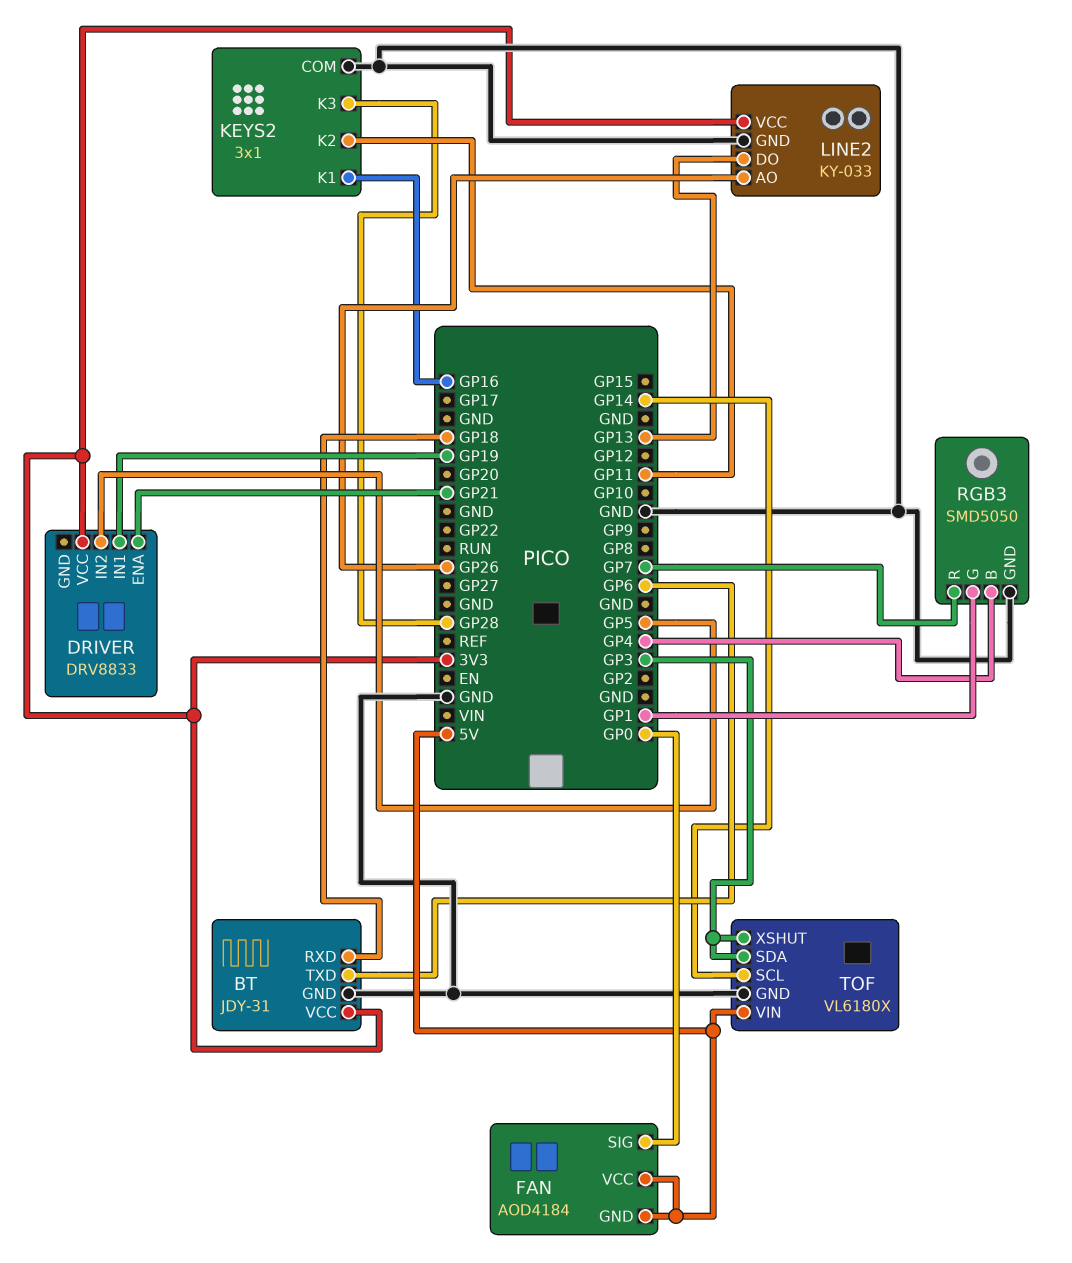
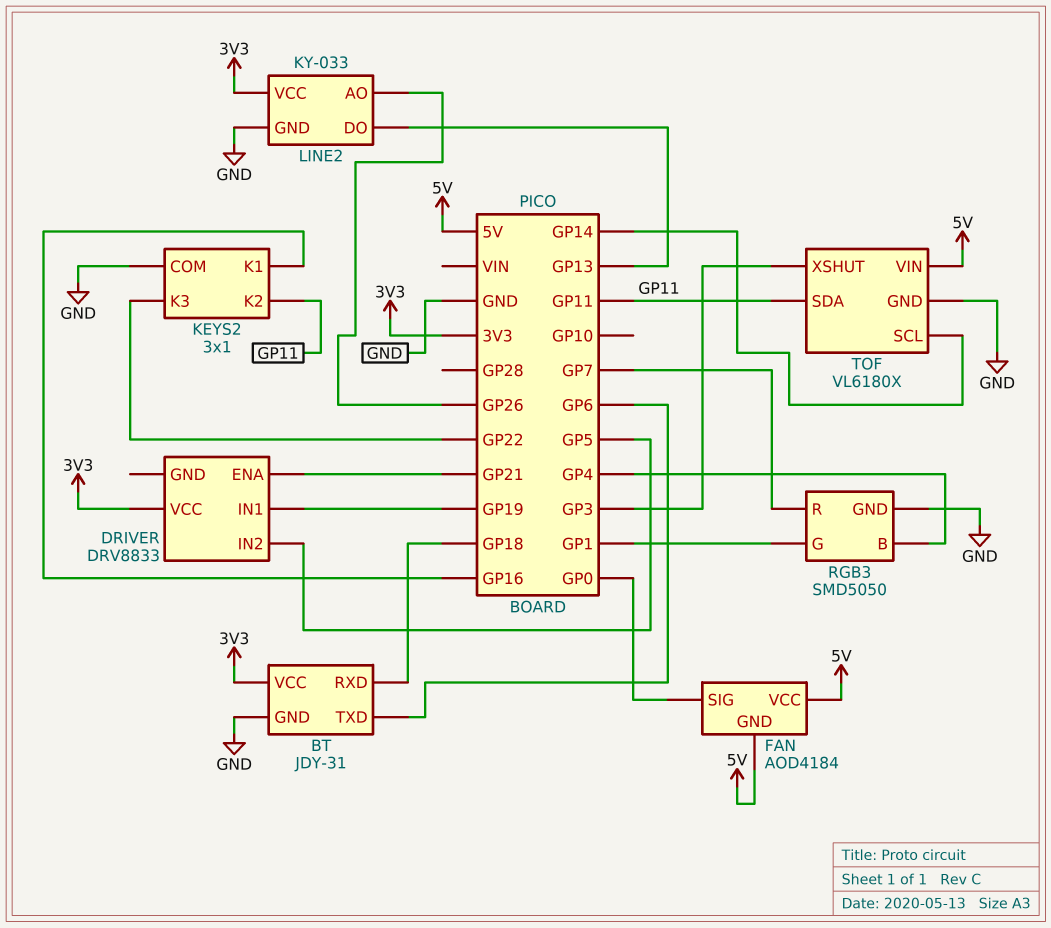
KEYS2 pin K3: GP28 -> GP22
TOF pin SDA: GP3 -> GP11

